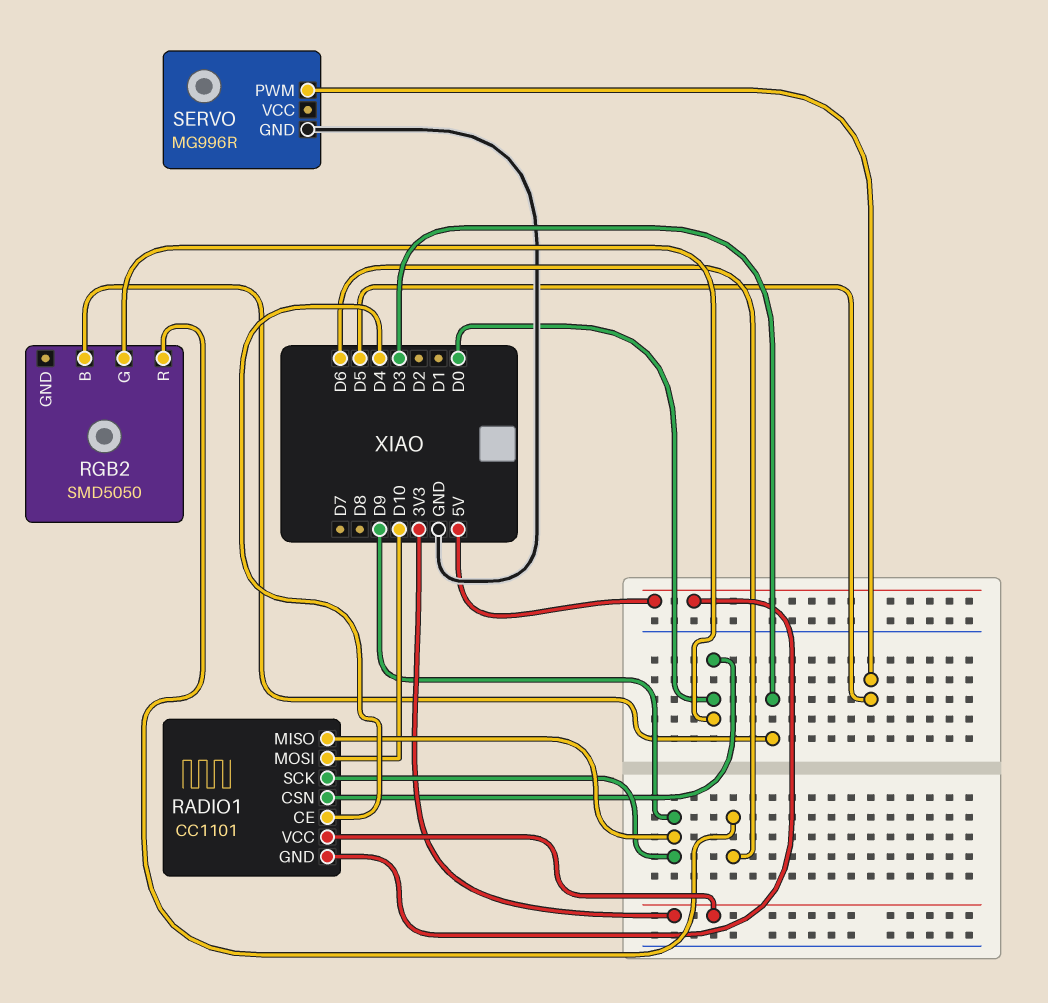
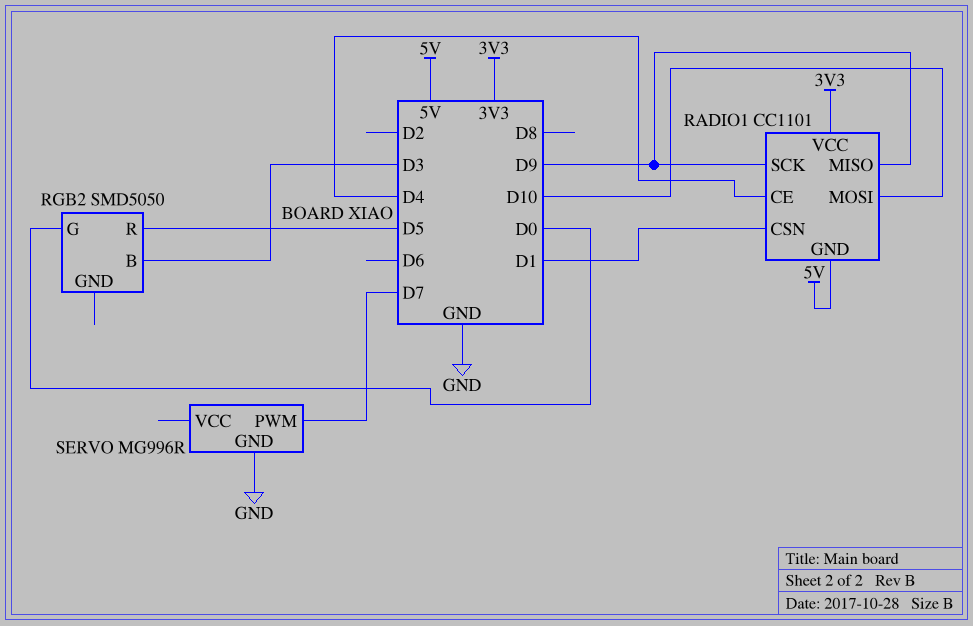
RADIO1 pin CSN: D0 -> D1
RGB2 pin R: D6 -> D5
SERVO pin PWM: D5 -> D7

